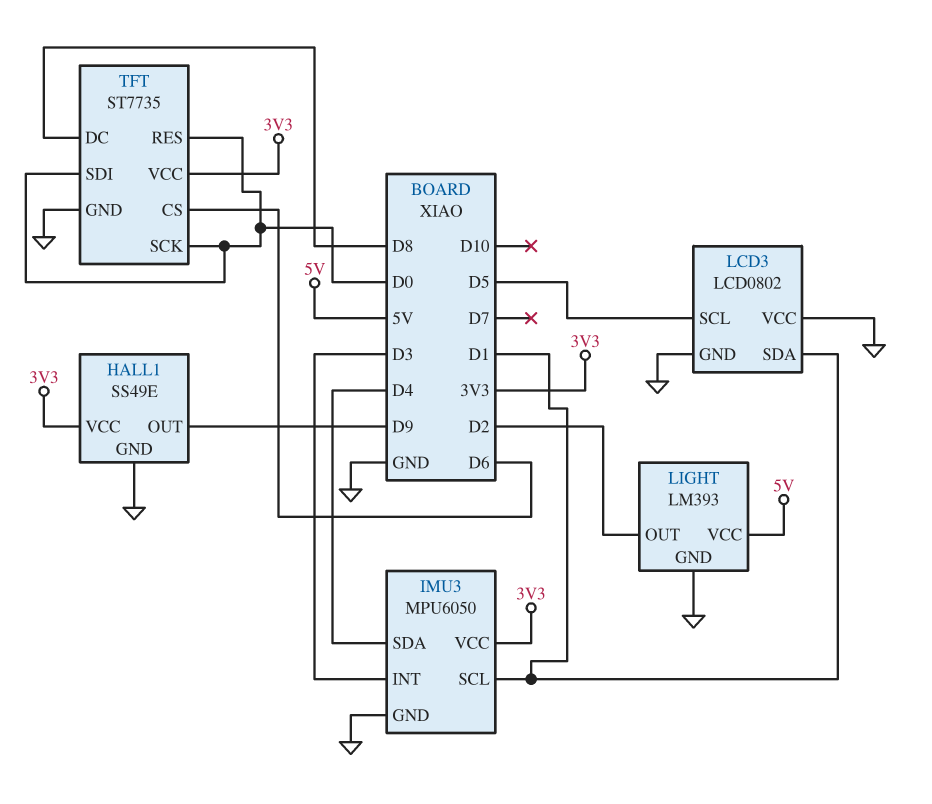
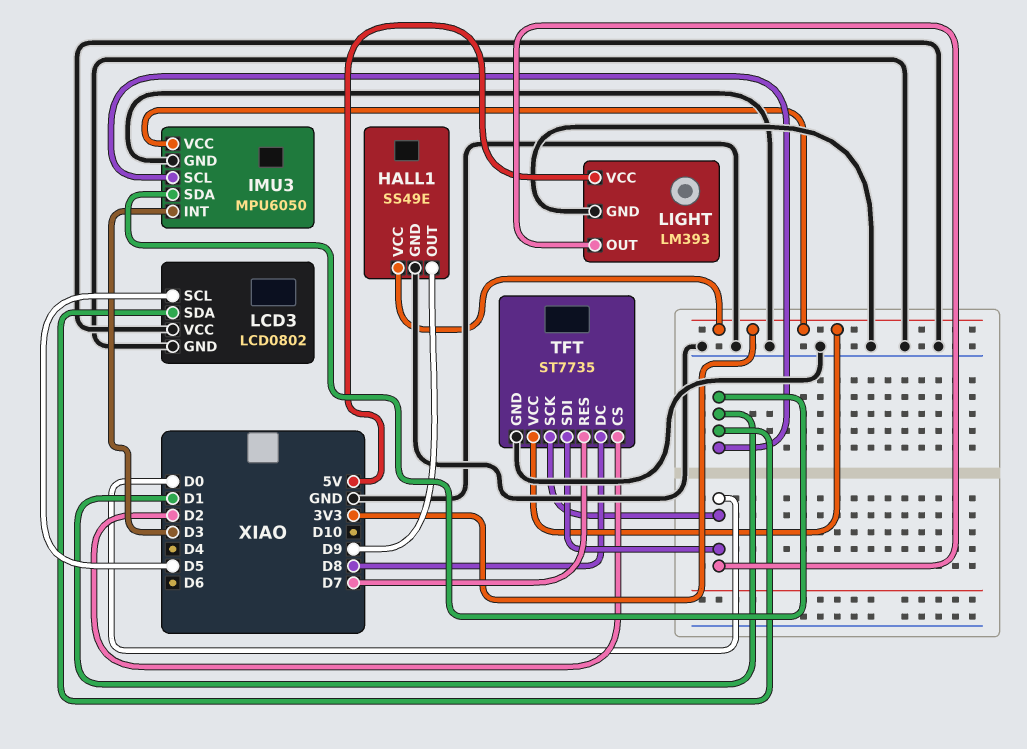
IMU3 pin SDA: D4 -> D1
LIGHT pin OUT: D2 -> D0
TFT pin CS: D6 -> D2
TFT pin RES: D0 -> D7

